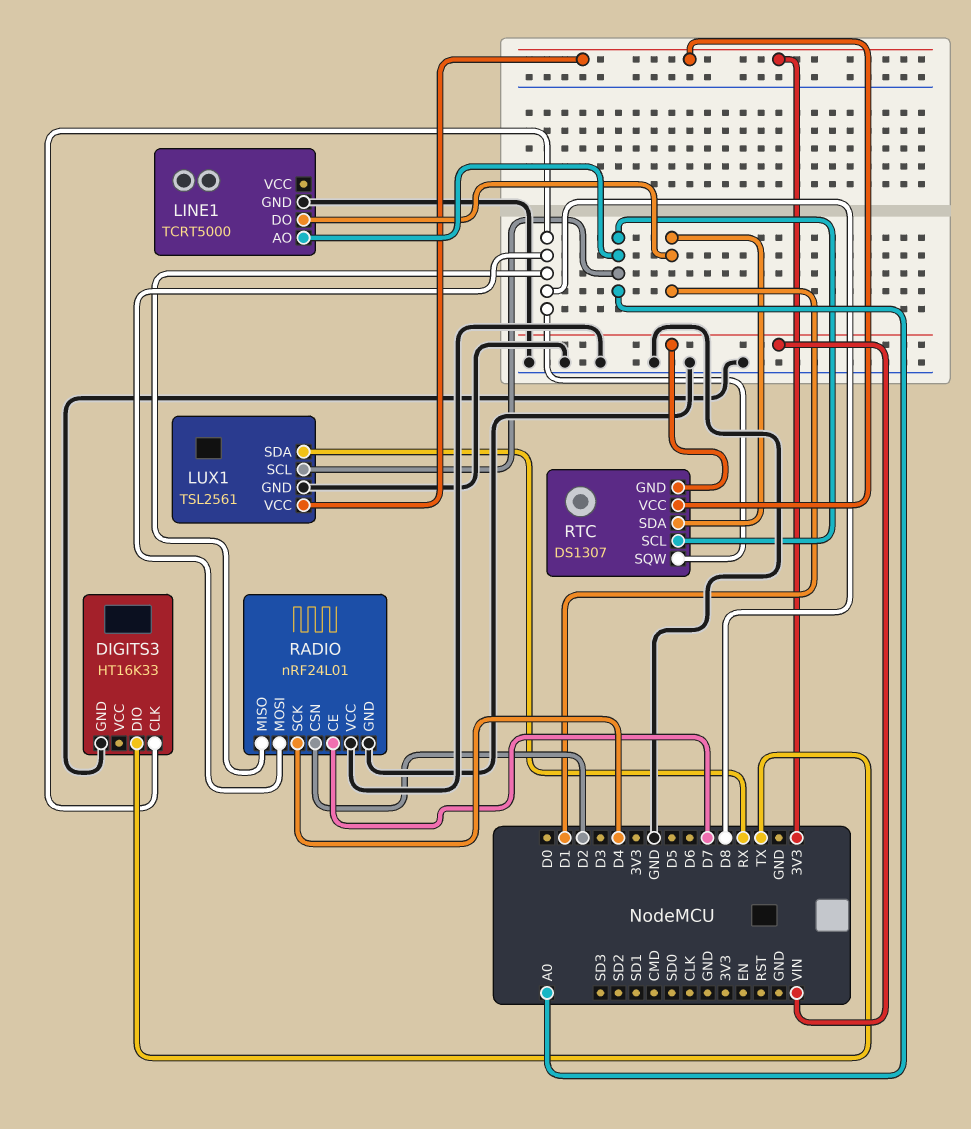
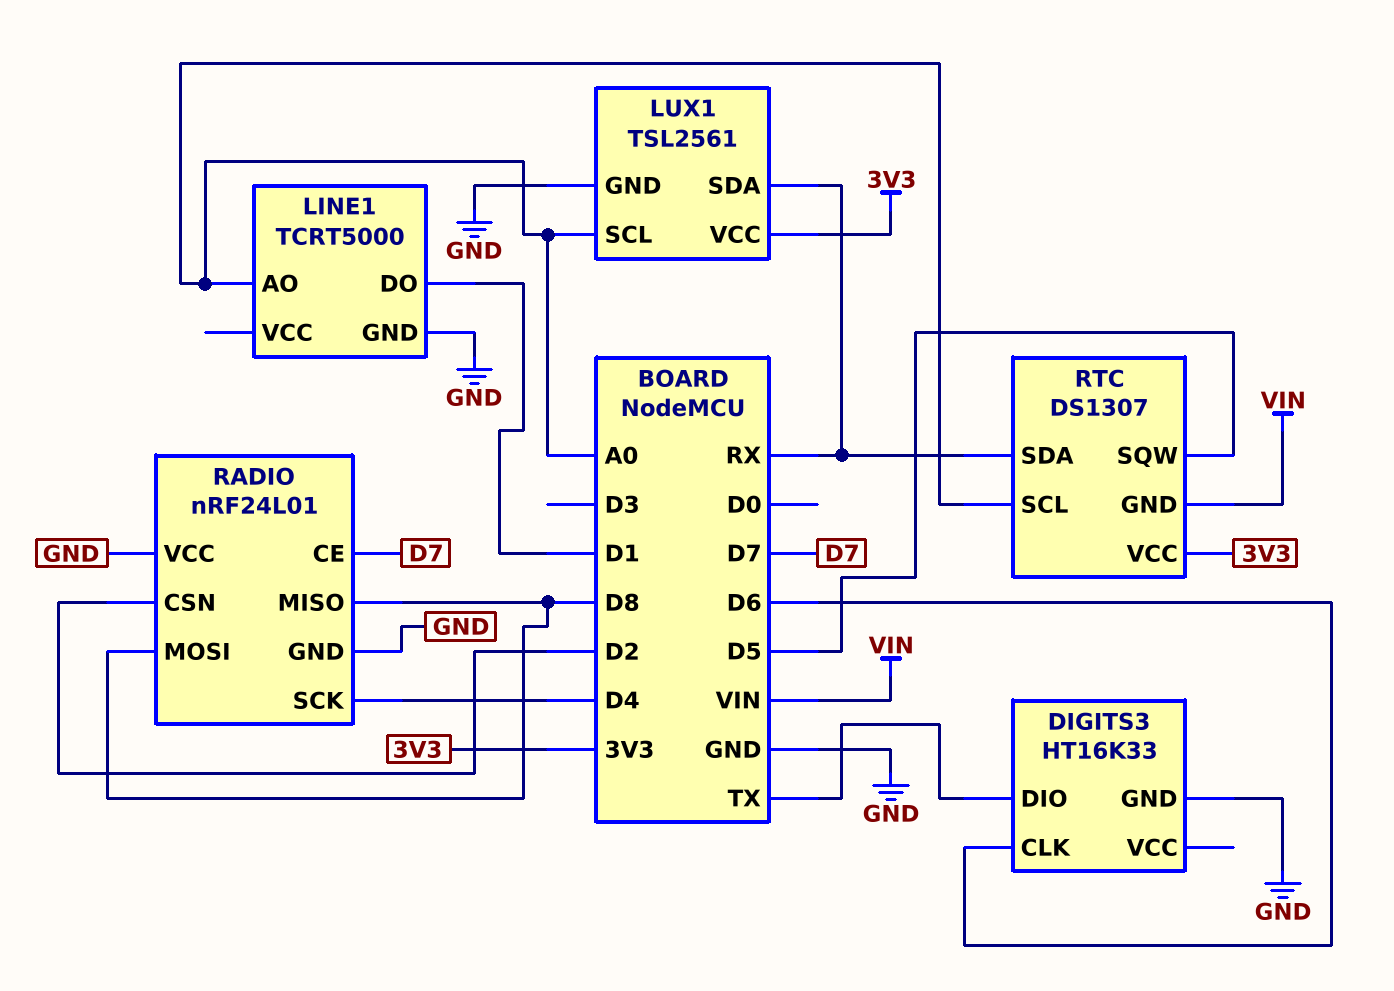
DIGITS3 pin CLK: D8 -> D6
RTC pin SDA: D1 -> RX
RTC pin SQW: D8 -> D5

